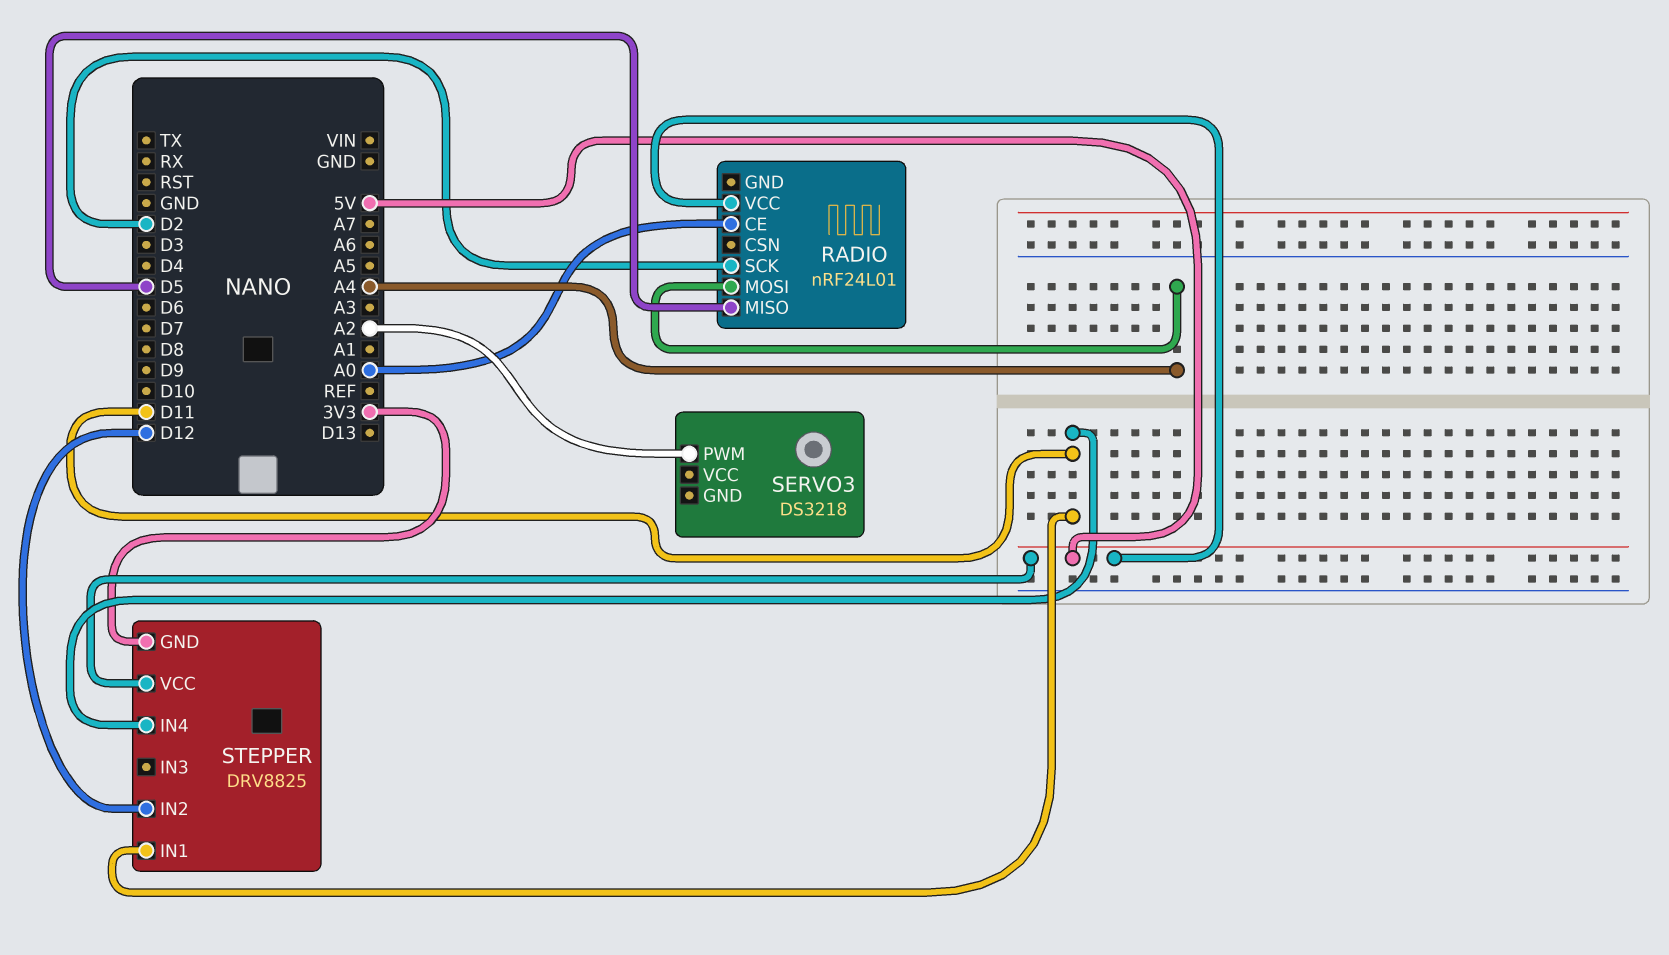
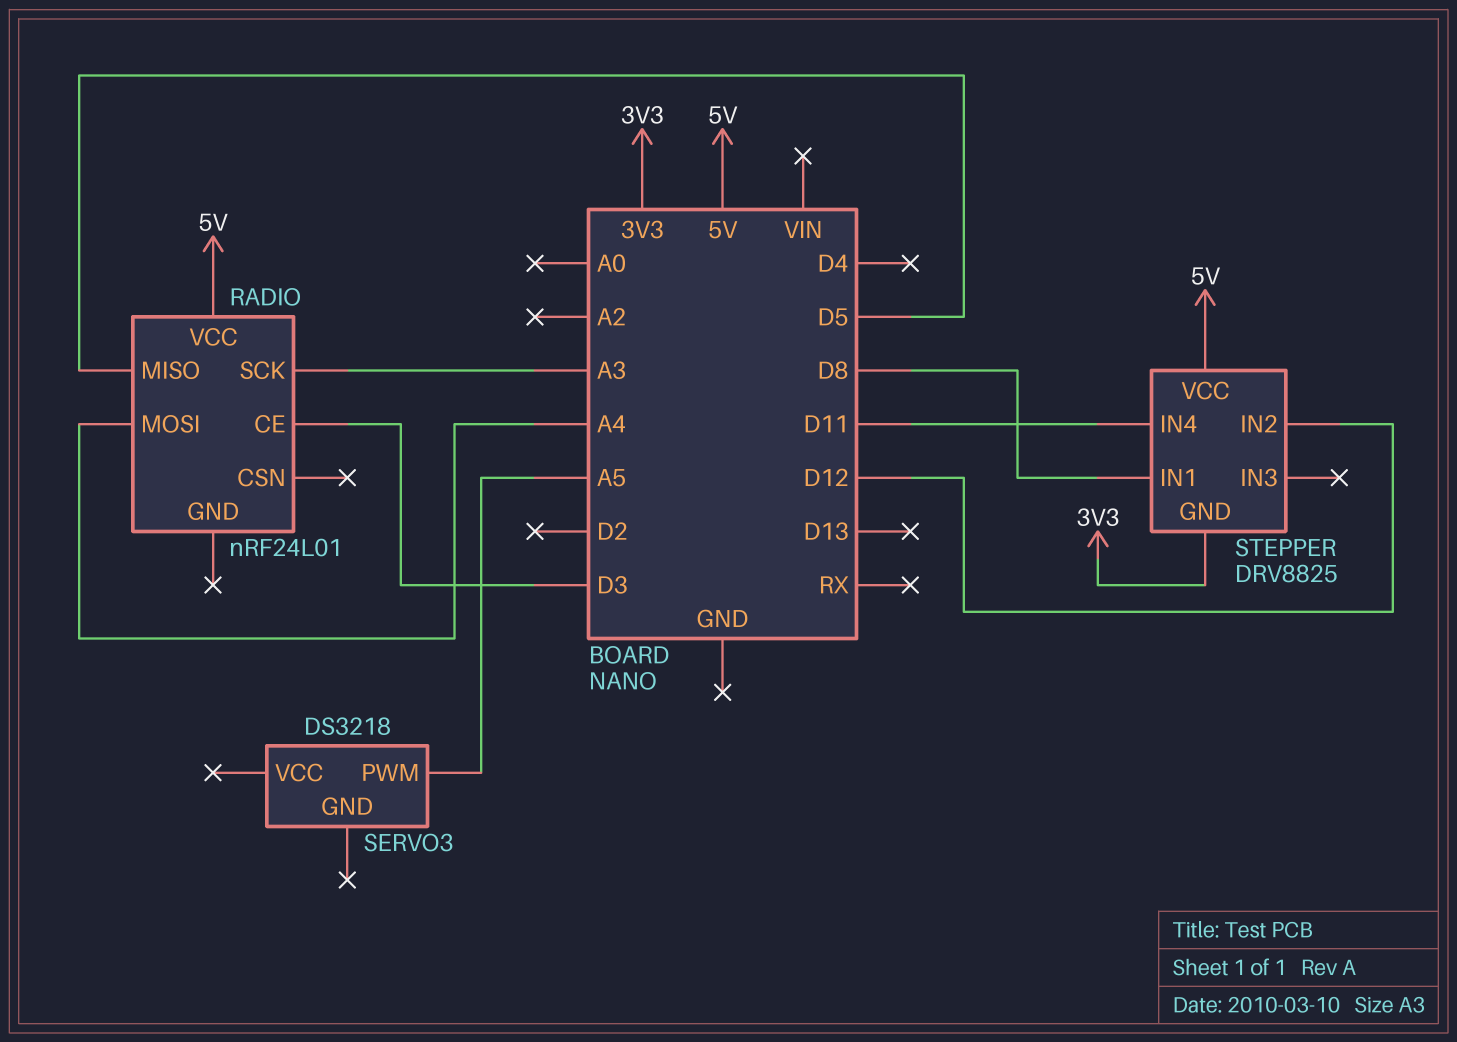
RADIO pin CE: A0 -> D3
RADIO pin SCK: D2 -> A3
SERVO3 pin PWM: A2 -> A5
STEPPER pin IN1: D11 -> D8

